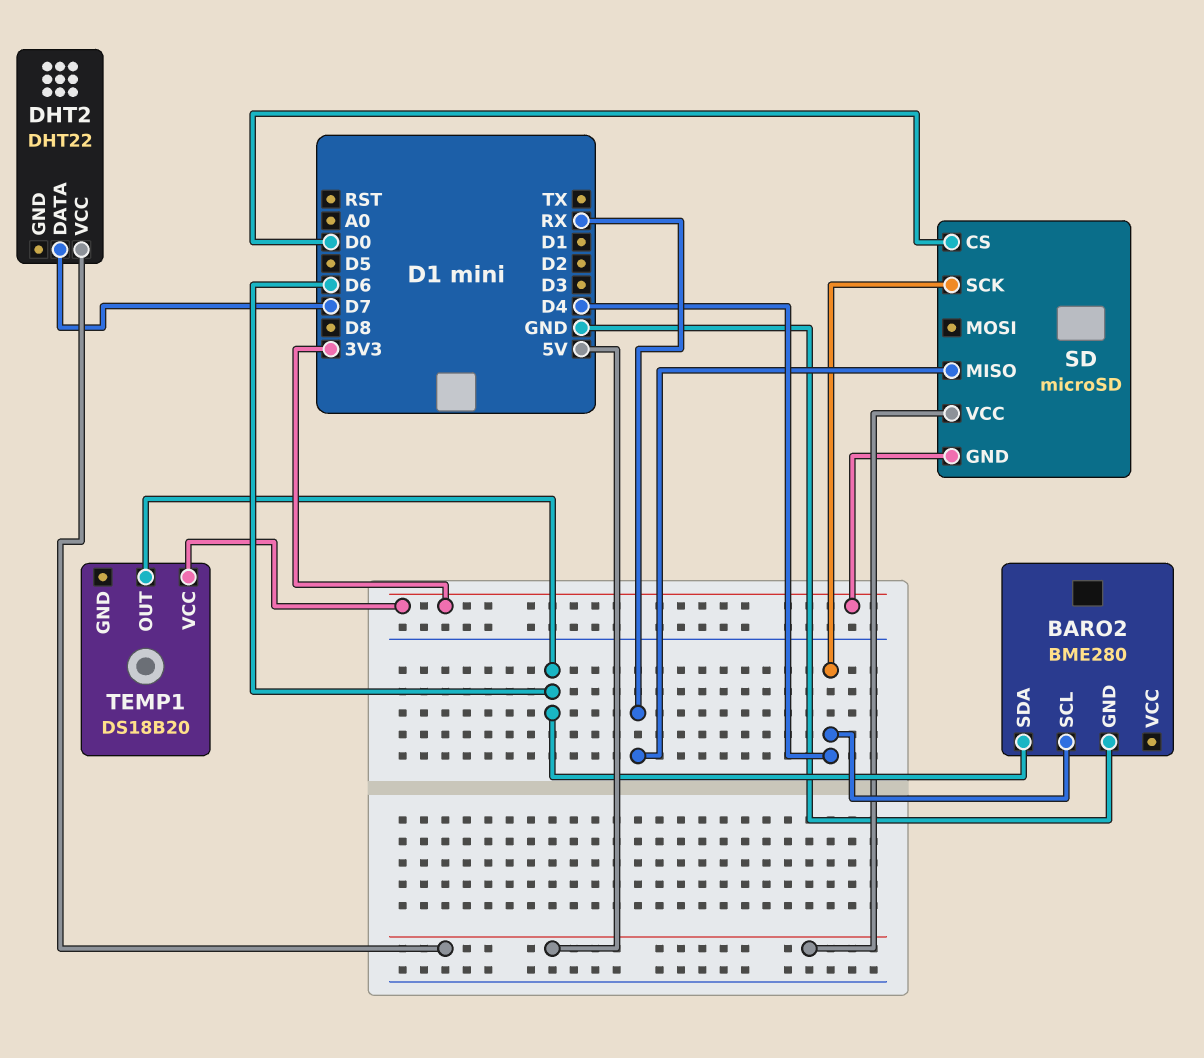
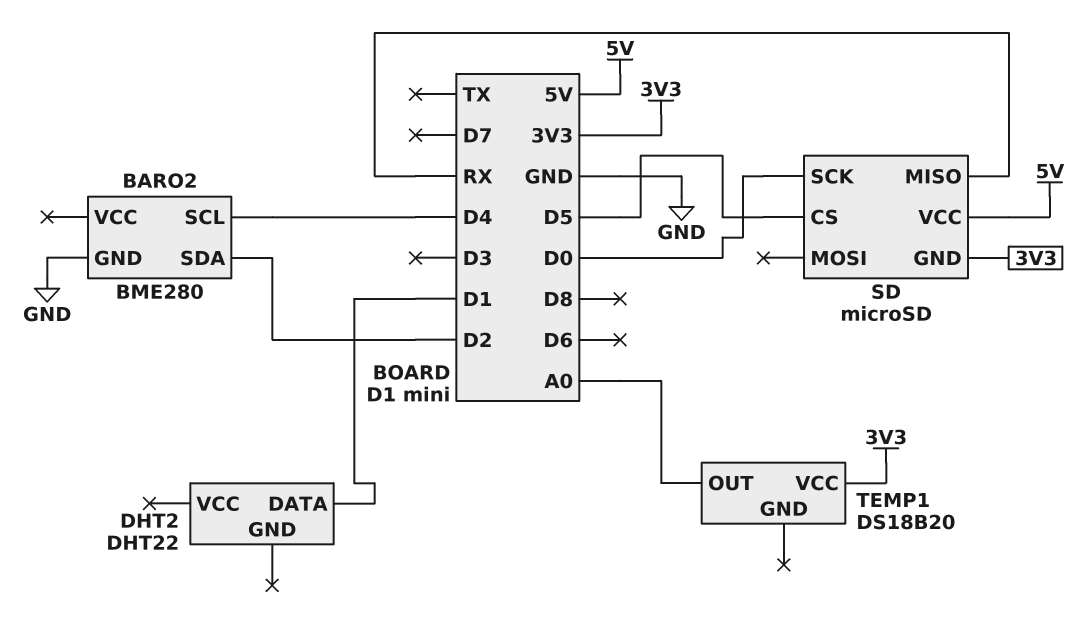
BARO2 pin SDA: D6 -> D2
DHT2 pin DATA: D7 -> D1
DHT2 pin VCC: 5V -> none
SD pin CS: D0 -> D5
SD pin SCK: D4 -> D0
TEMP1 pin OUT: D6 -> A0

